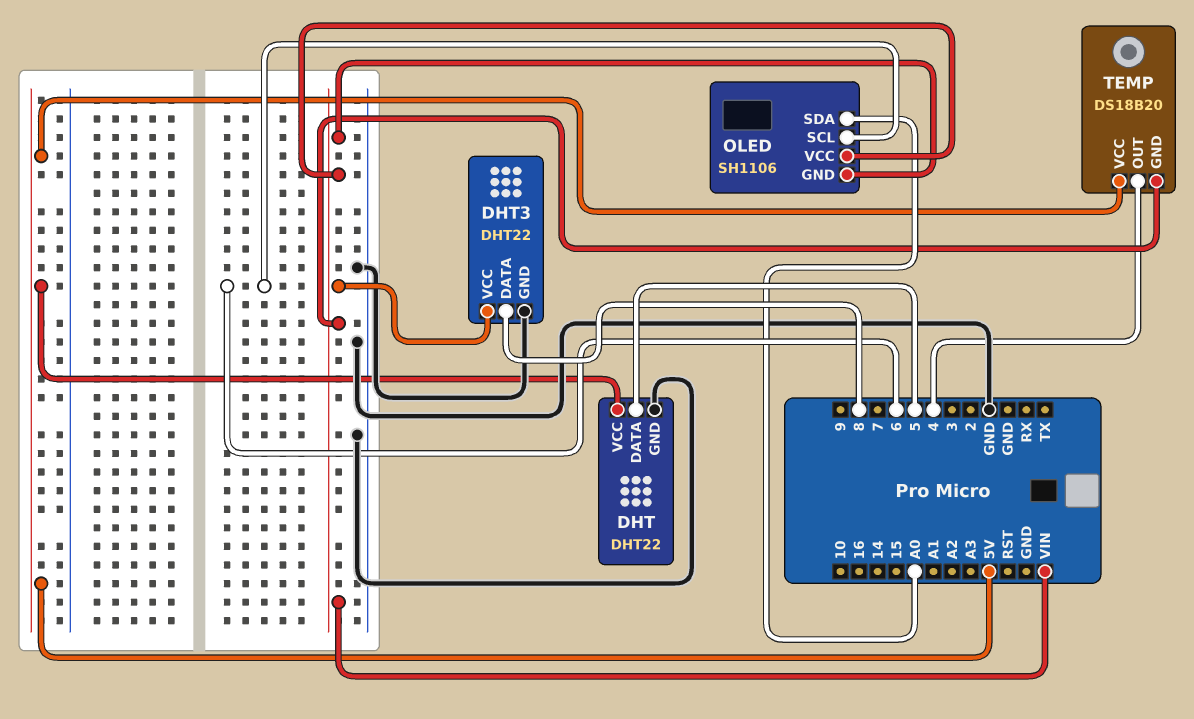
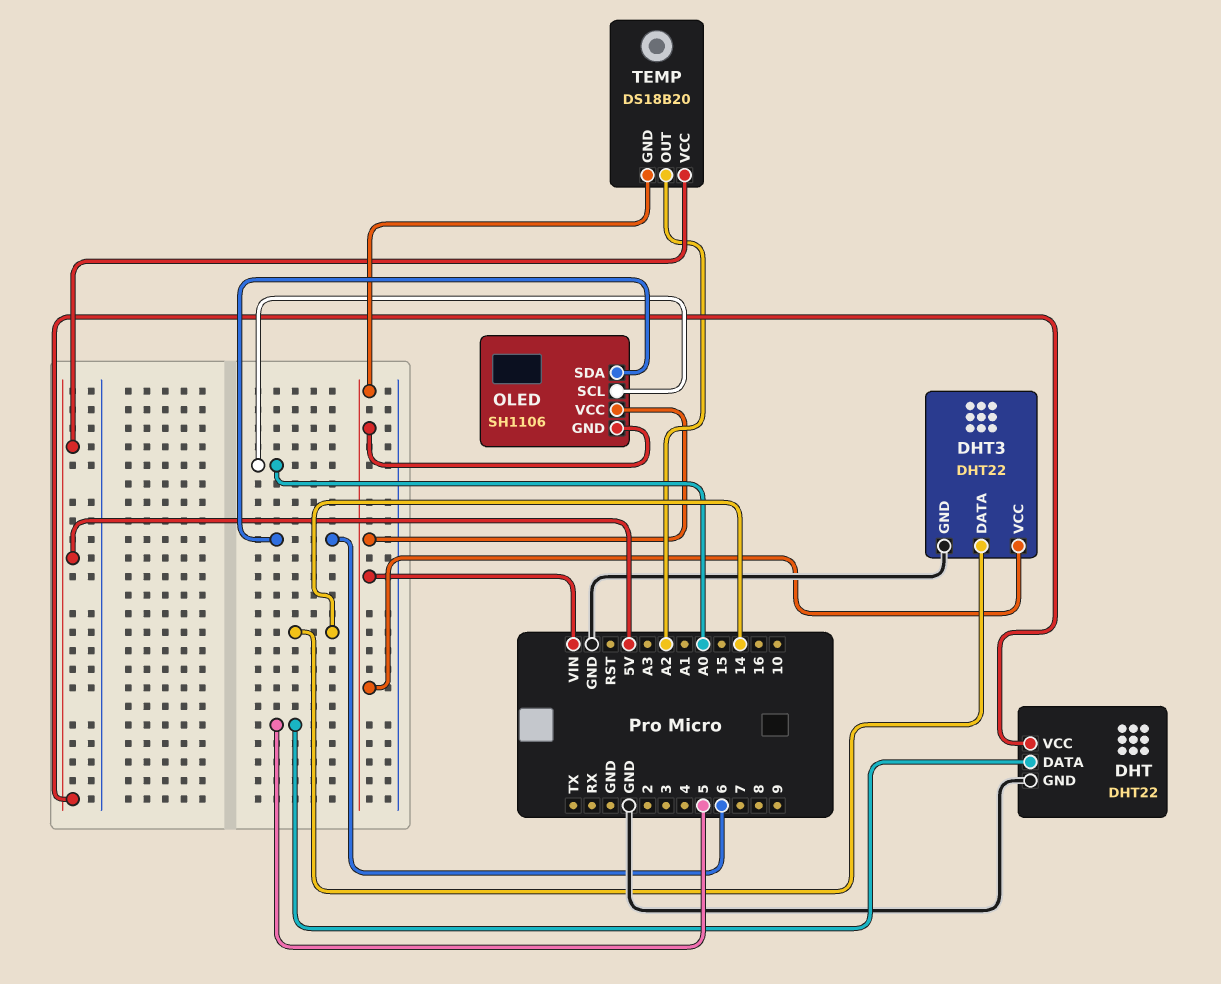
DHT3 pin DATA: 8 -> 14
OLED pin SCL: 6 -> A0
OLED pin SDA: A0 -> 6
TEMP pin OUT: 4 -> A2

